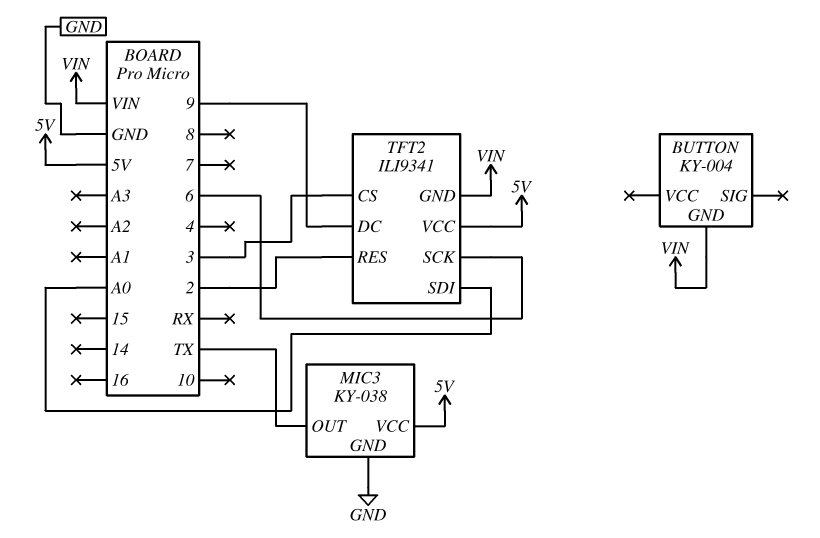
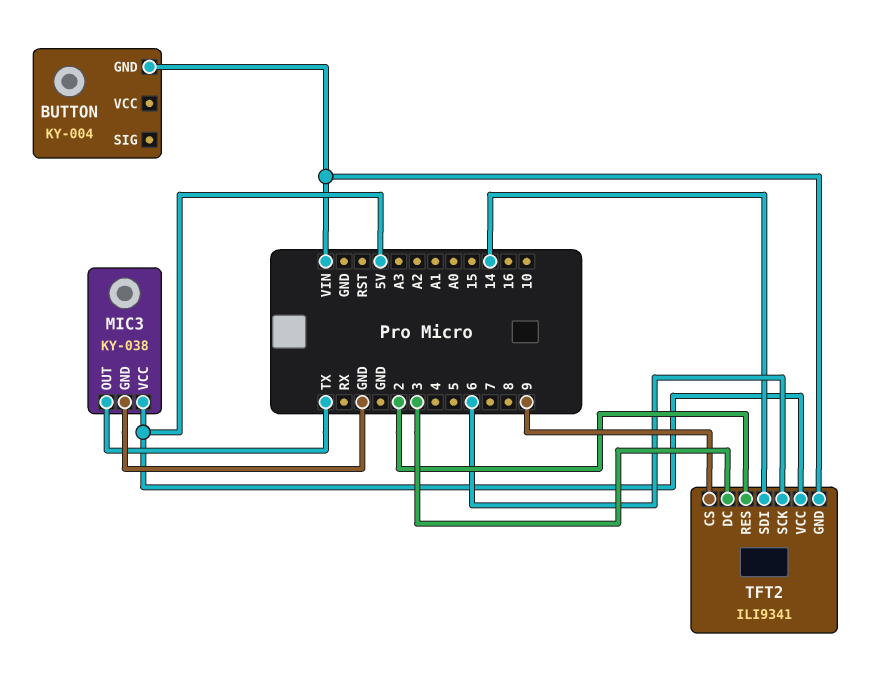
TFT2 pin CS: 3 -> 9
TFT2 pin DC: 9 -> 3
TFT2 pin SDI: A0 -> 14

